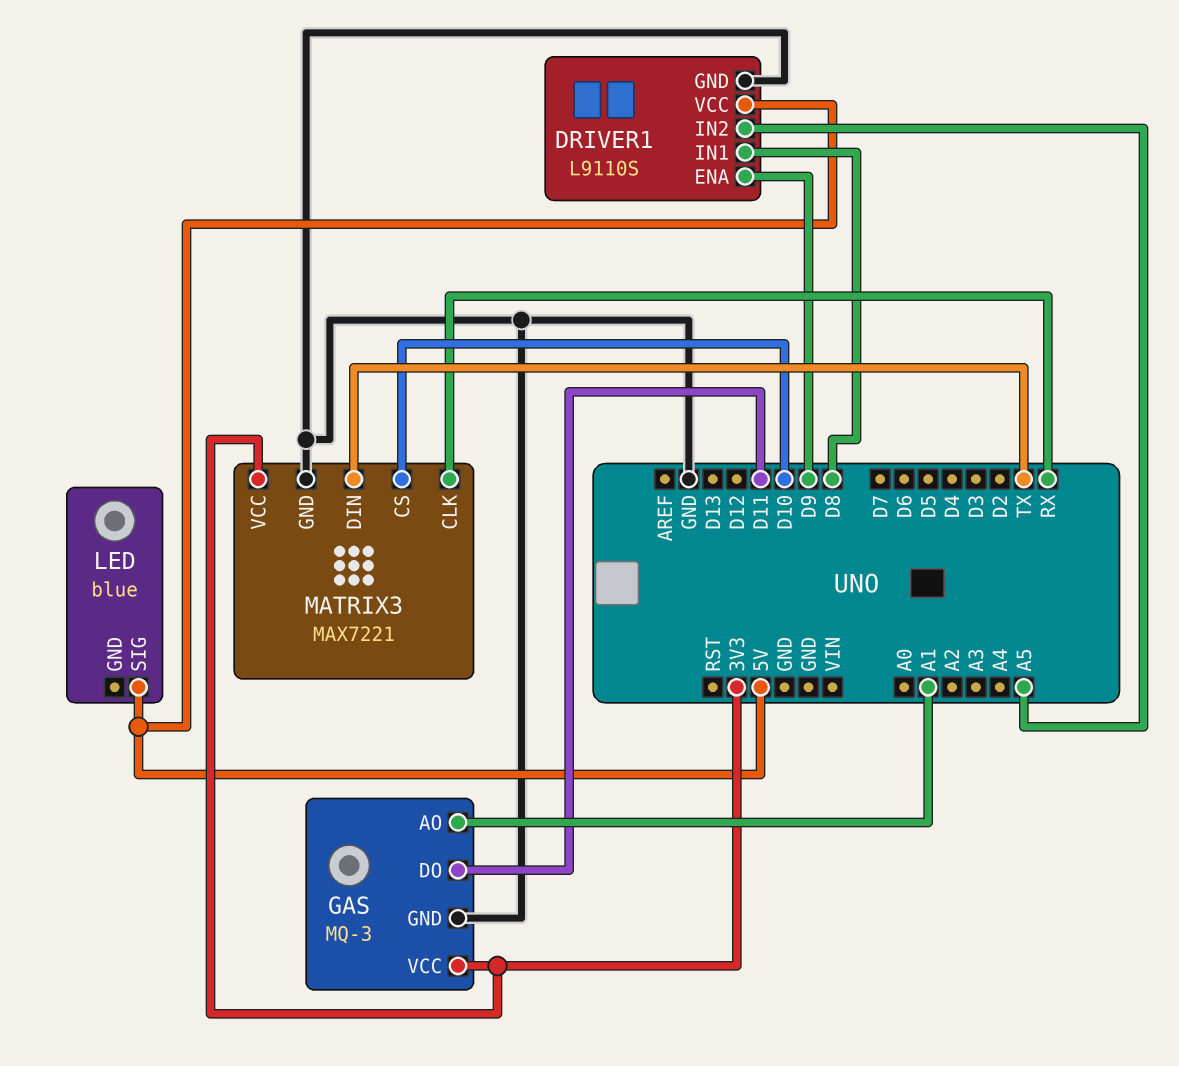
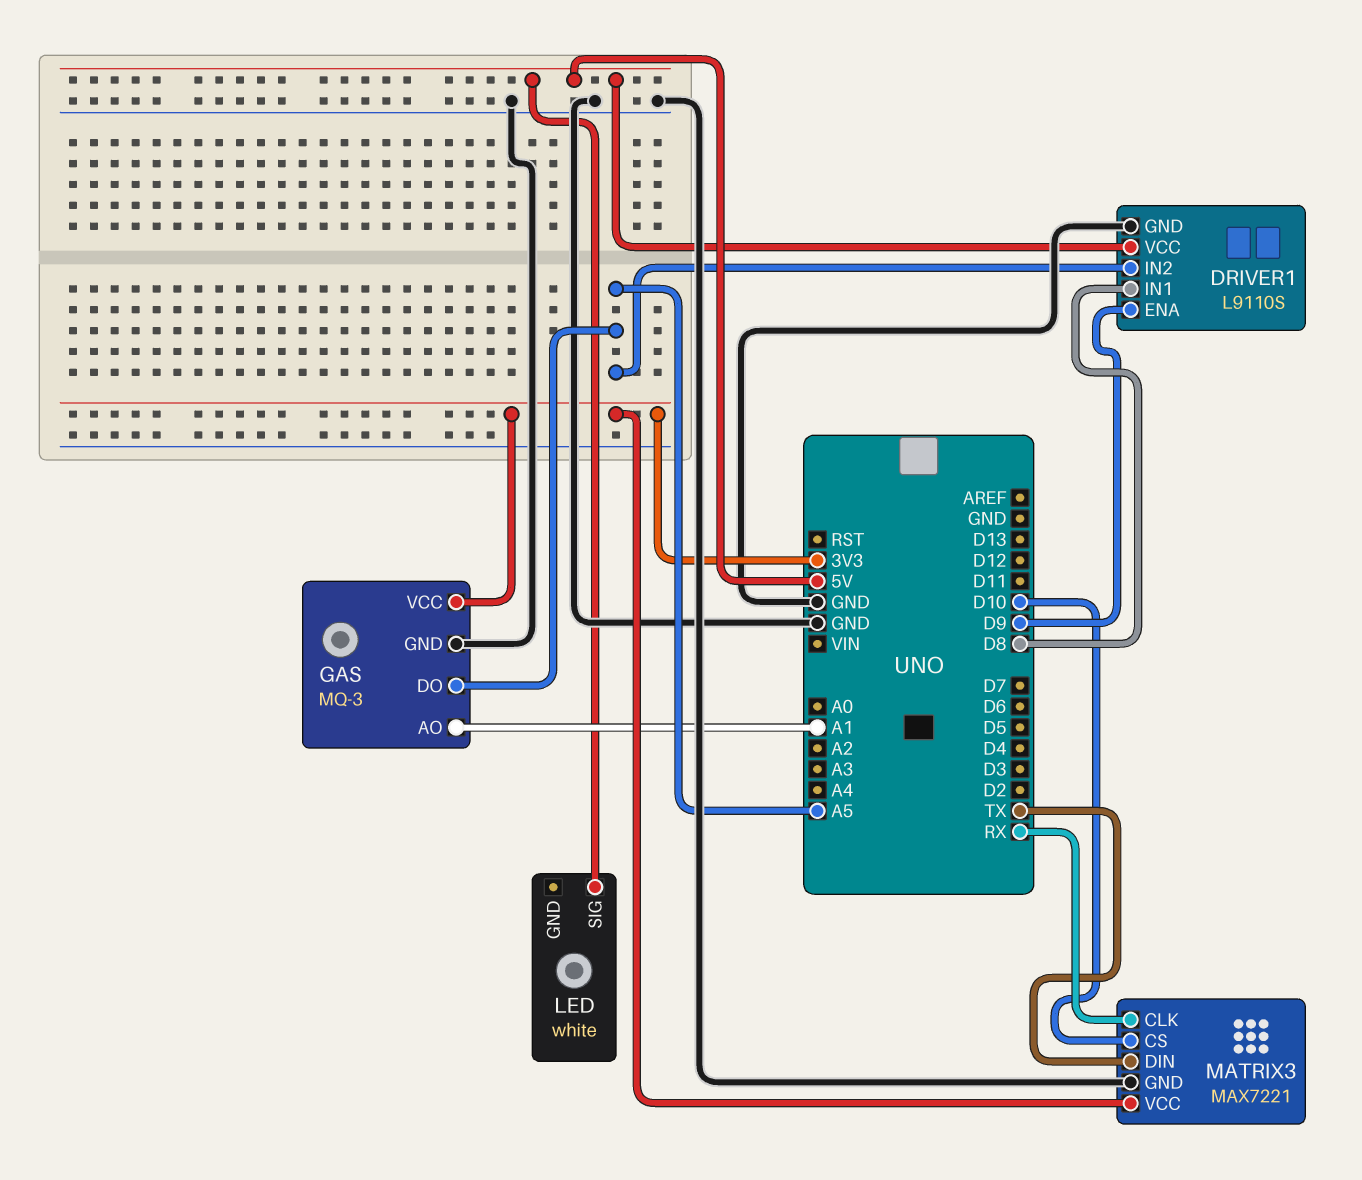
GAS pin DO: D11 -> A5
LED: blue -> white

